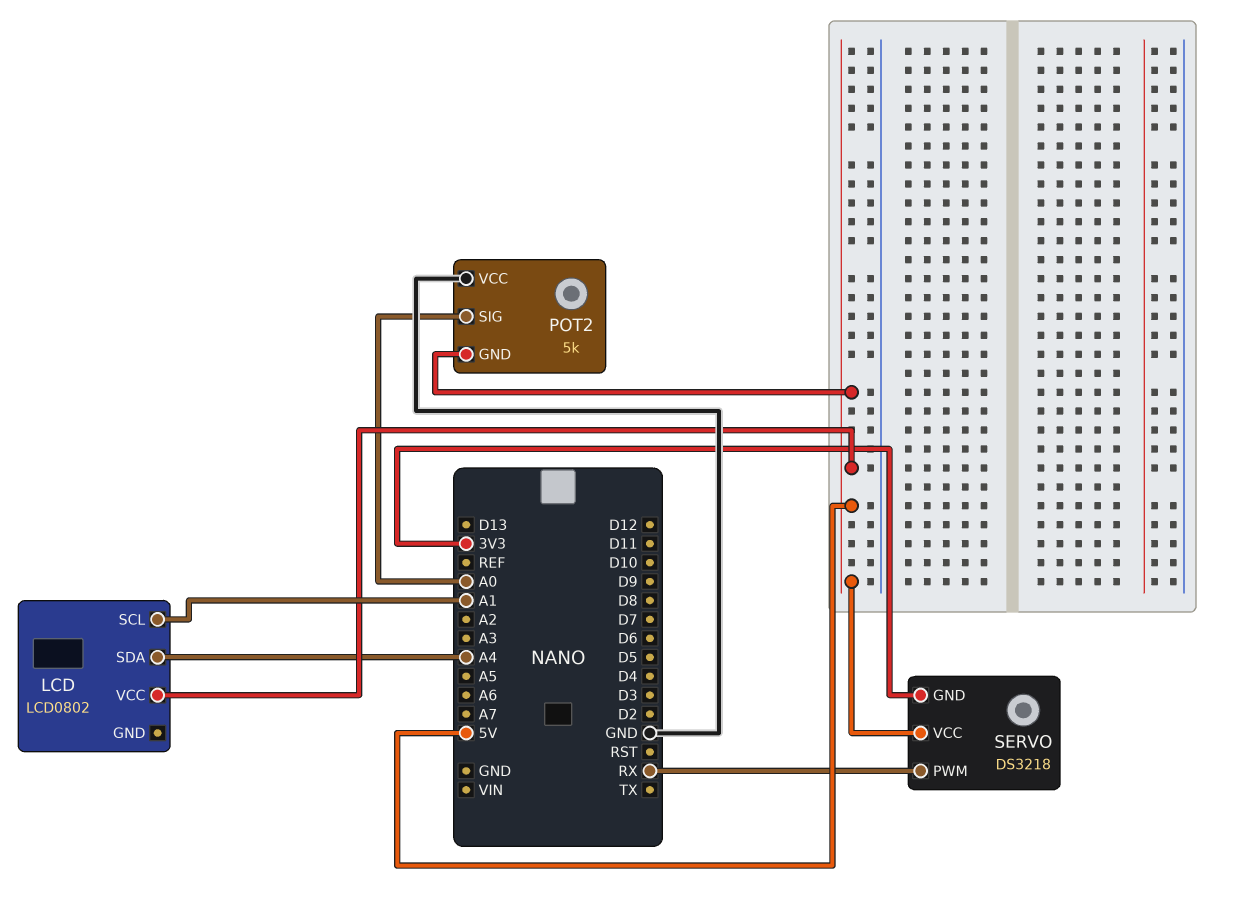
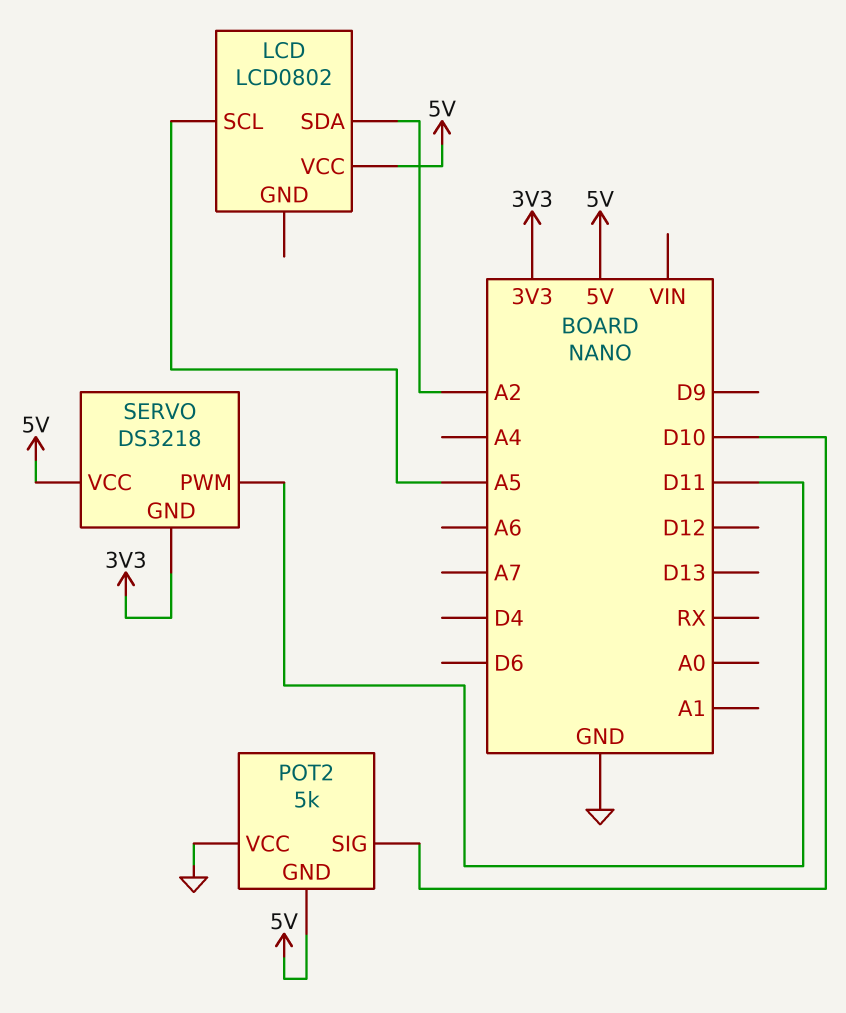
LCD pin SCL: A1 -> A5
LCD pin SDA: A4 -> A2
POT2 pin SIG: A0 -> D10
SERVO pin PWM: RX -> D11

